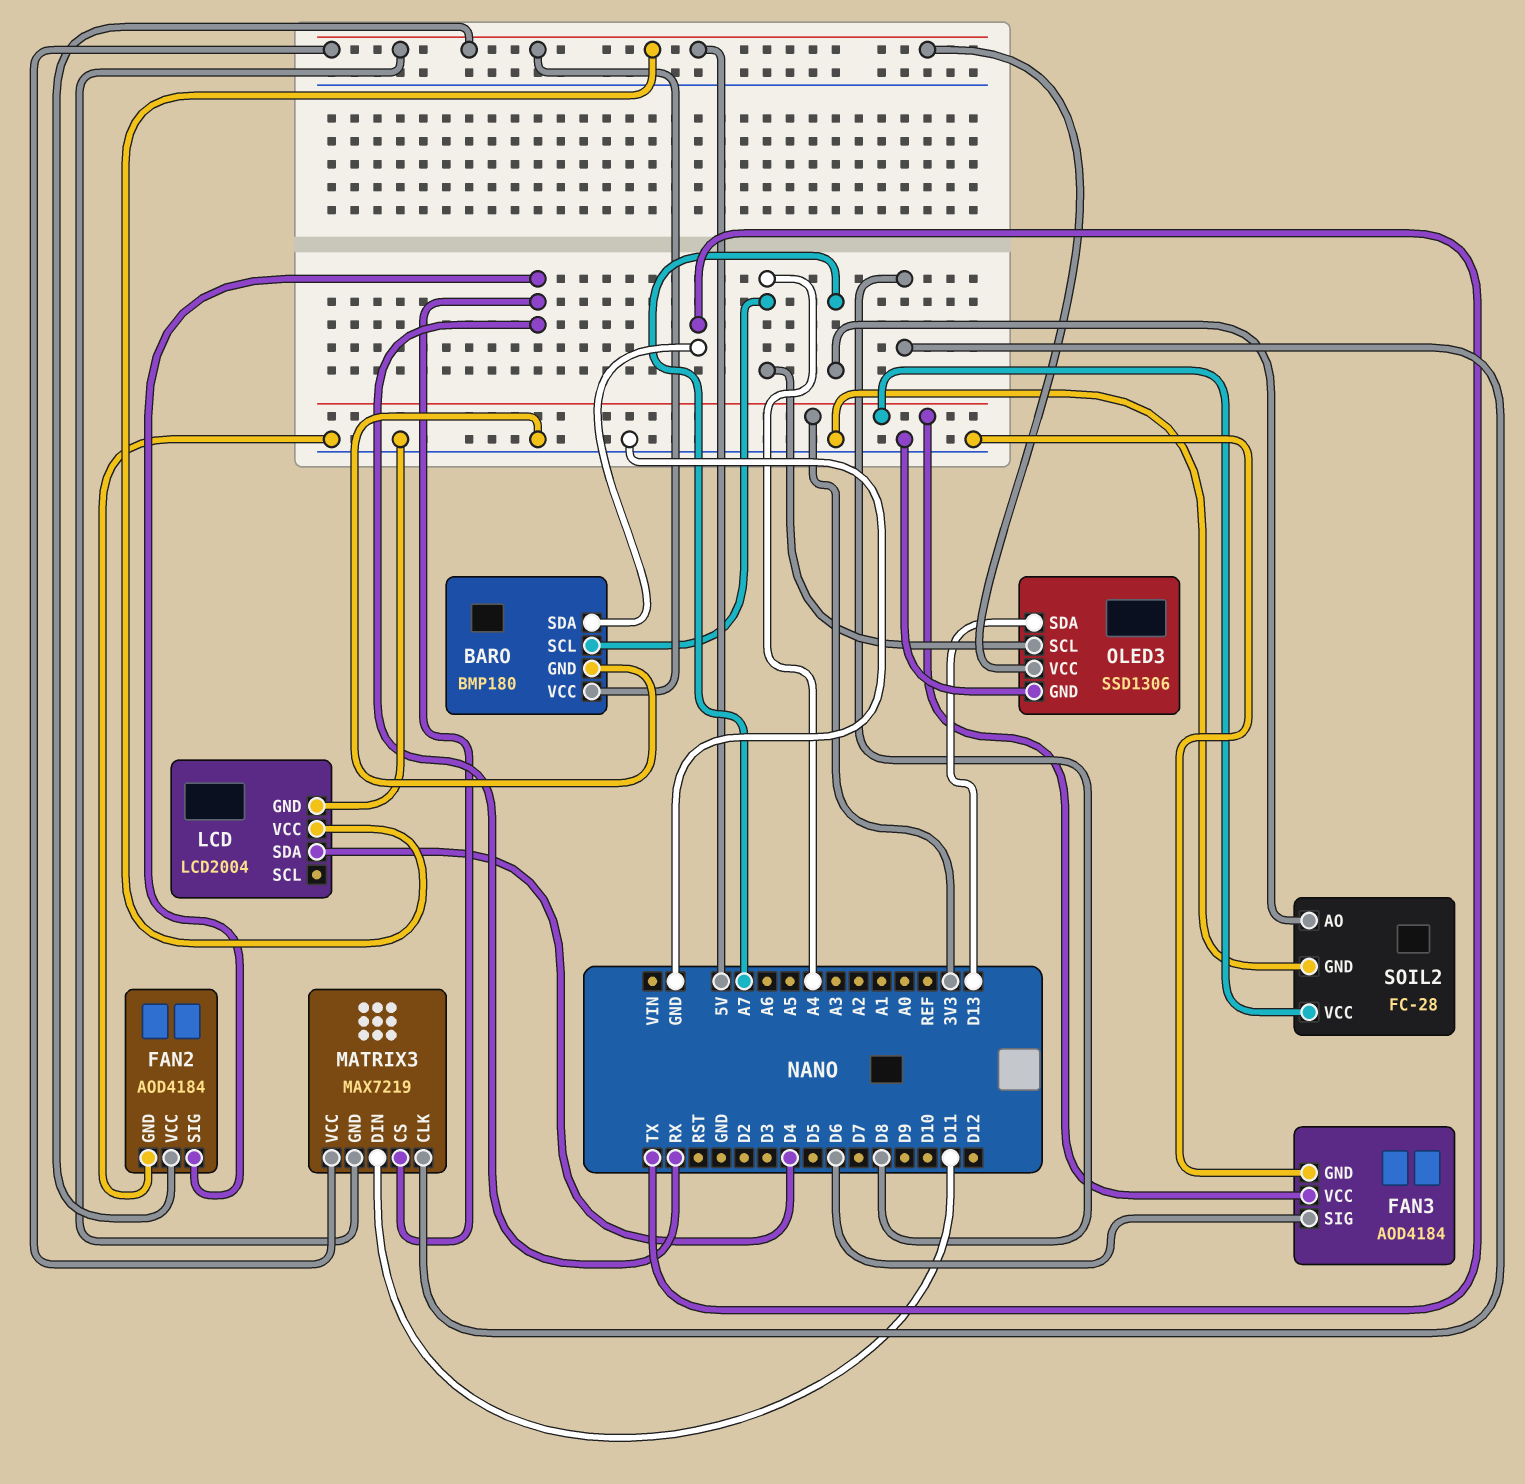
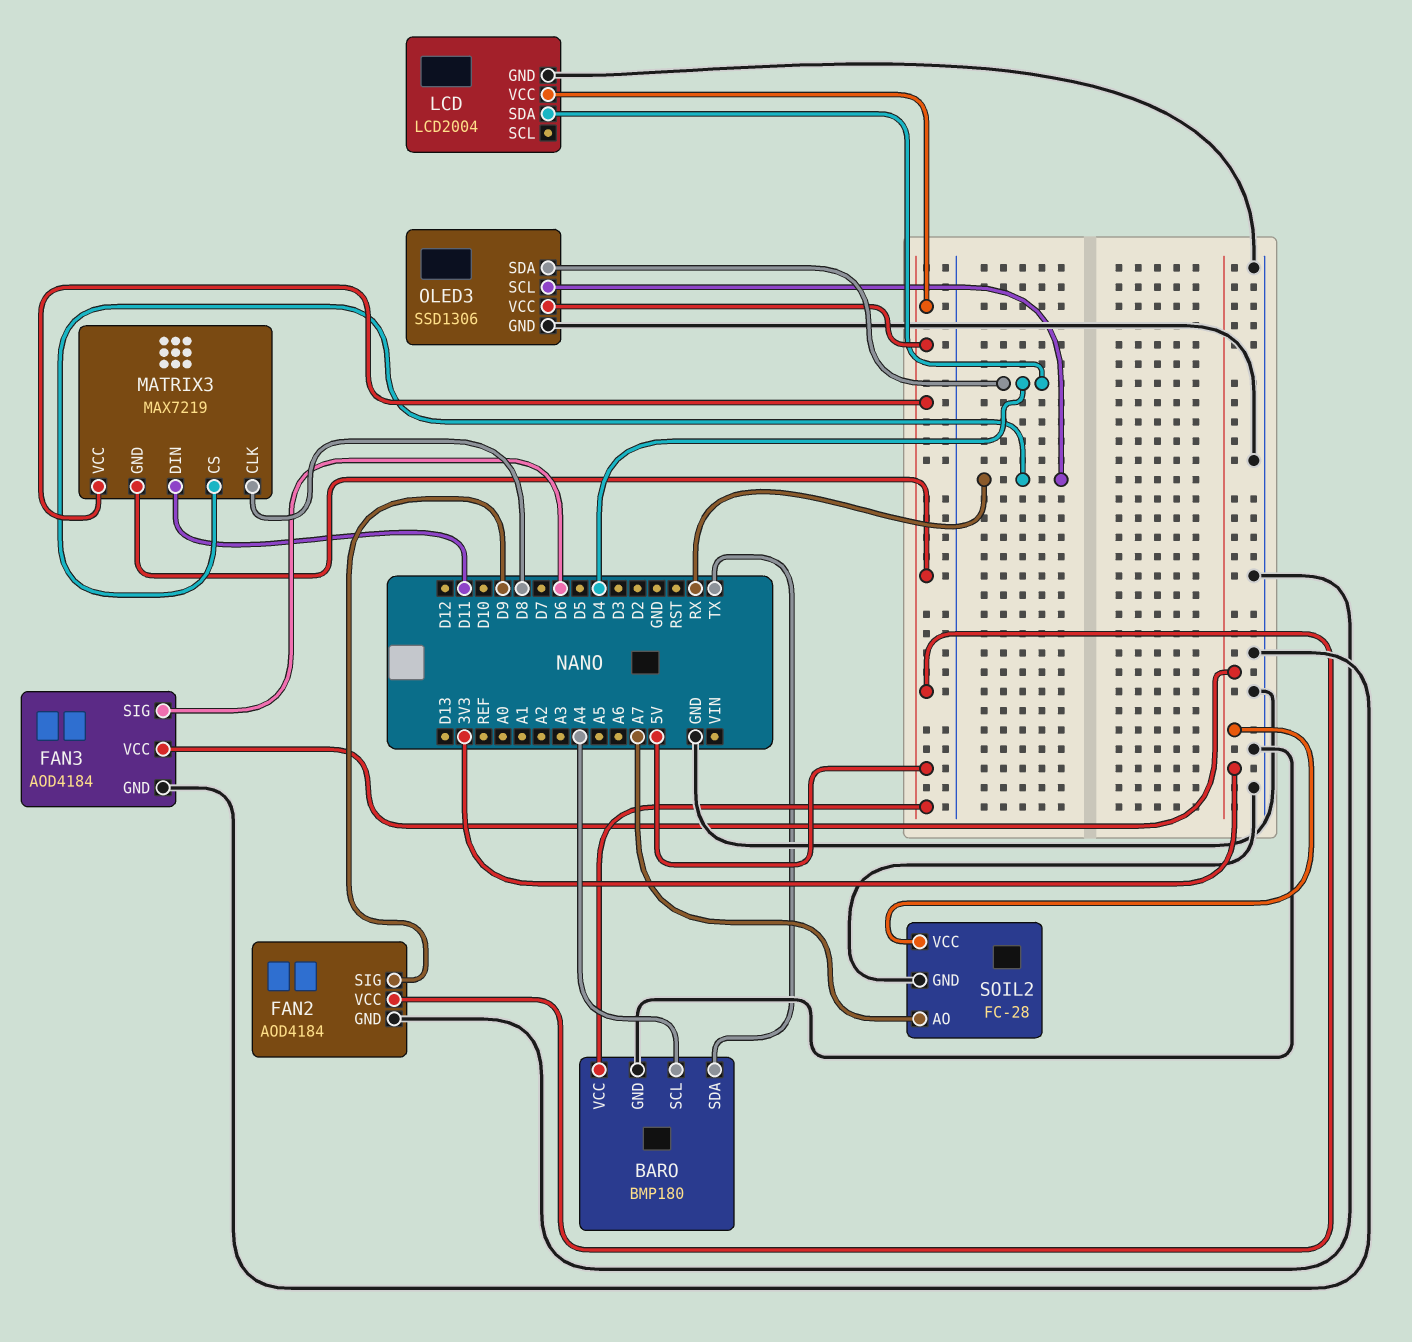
FAN2 pin SIG: RX -> D9
OLED3 pin SCL: A4 -> RX
OLED3 pin SDA: D13 -> D4

